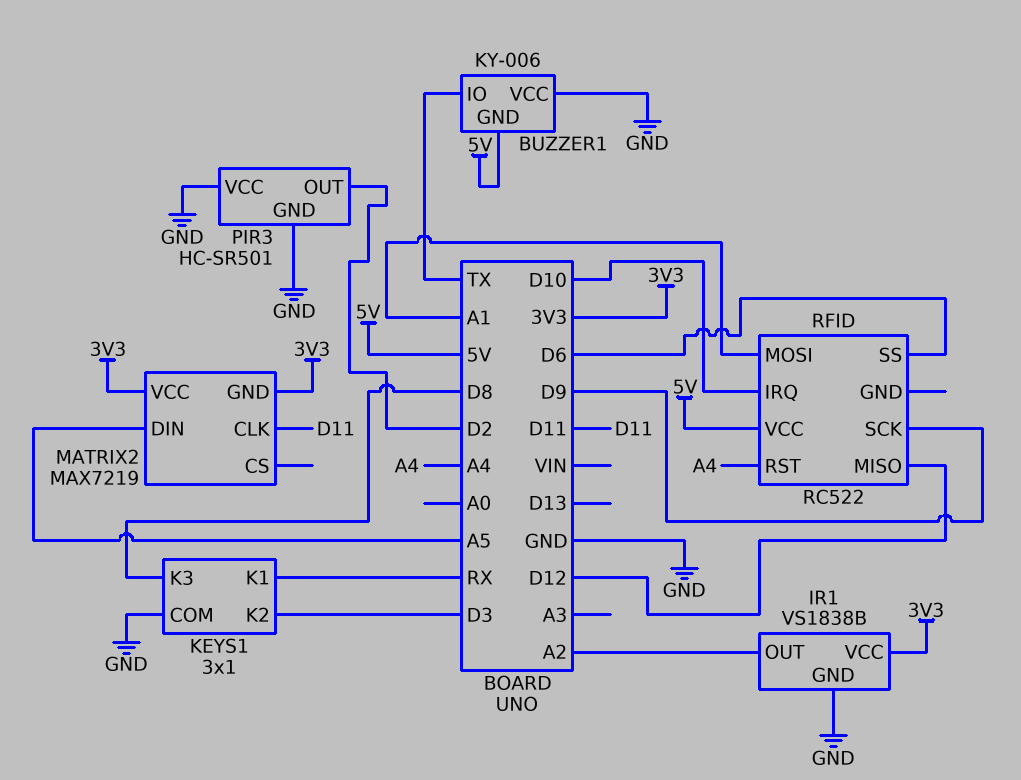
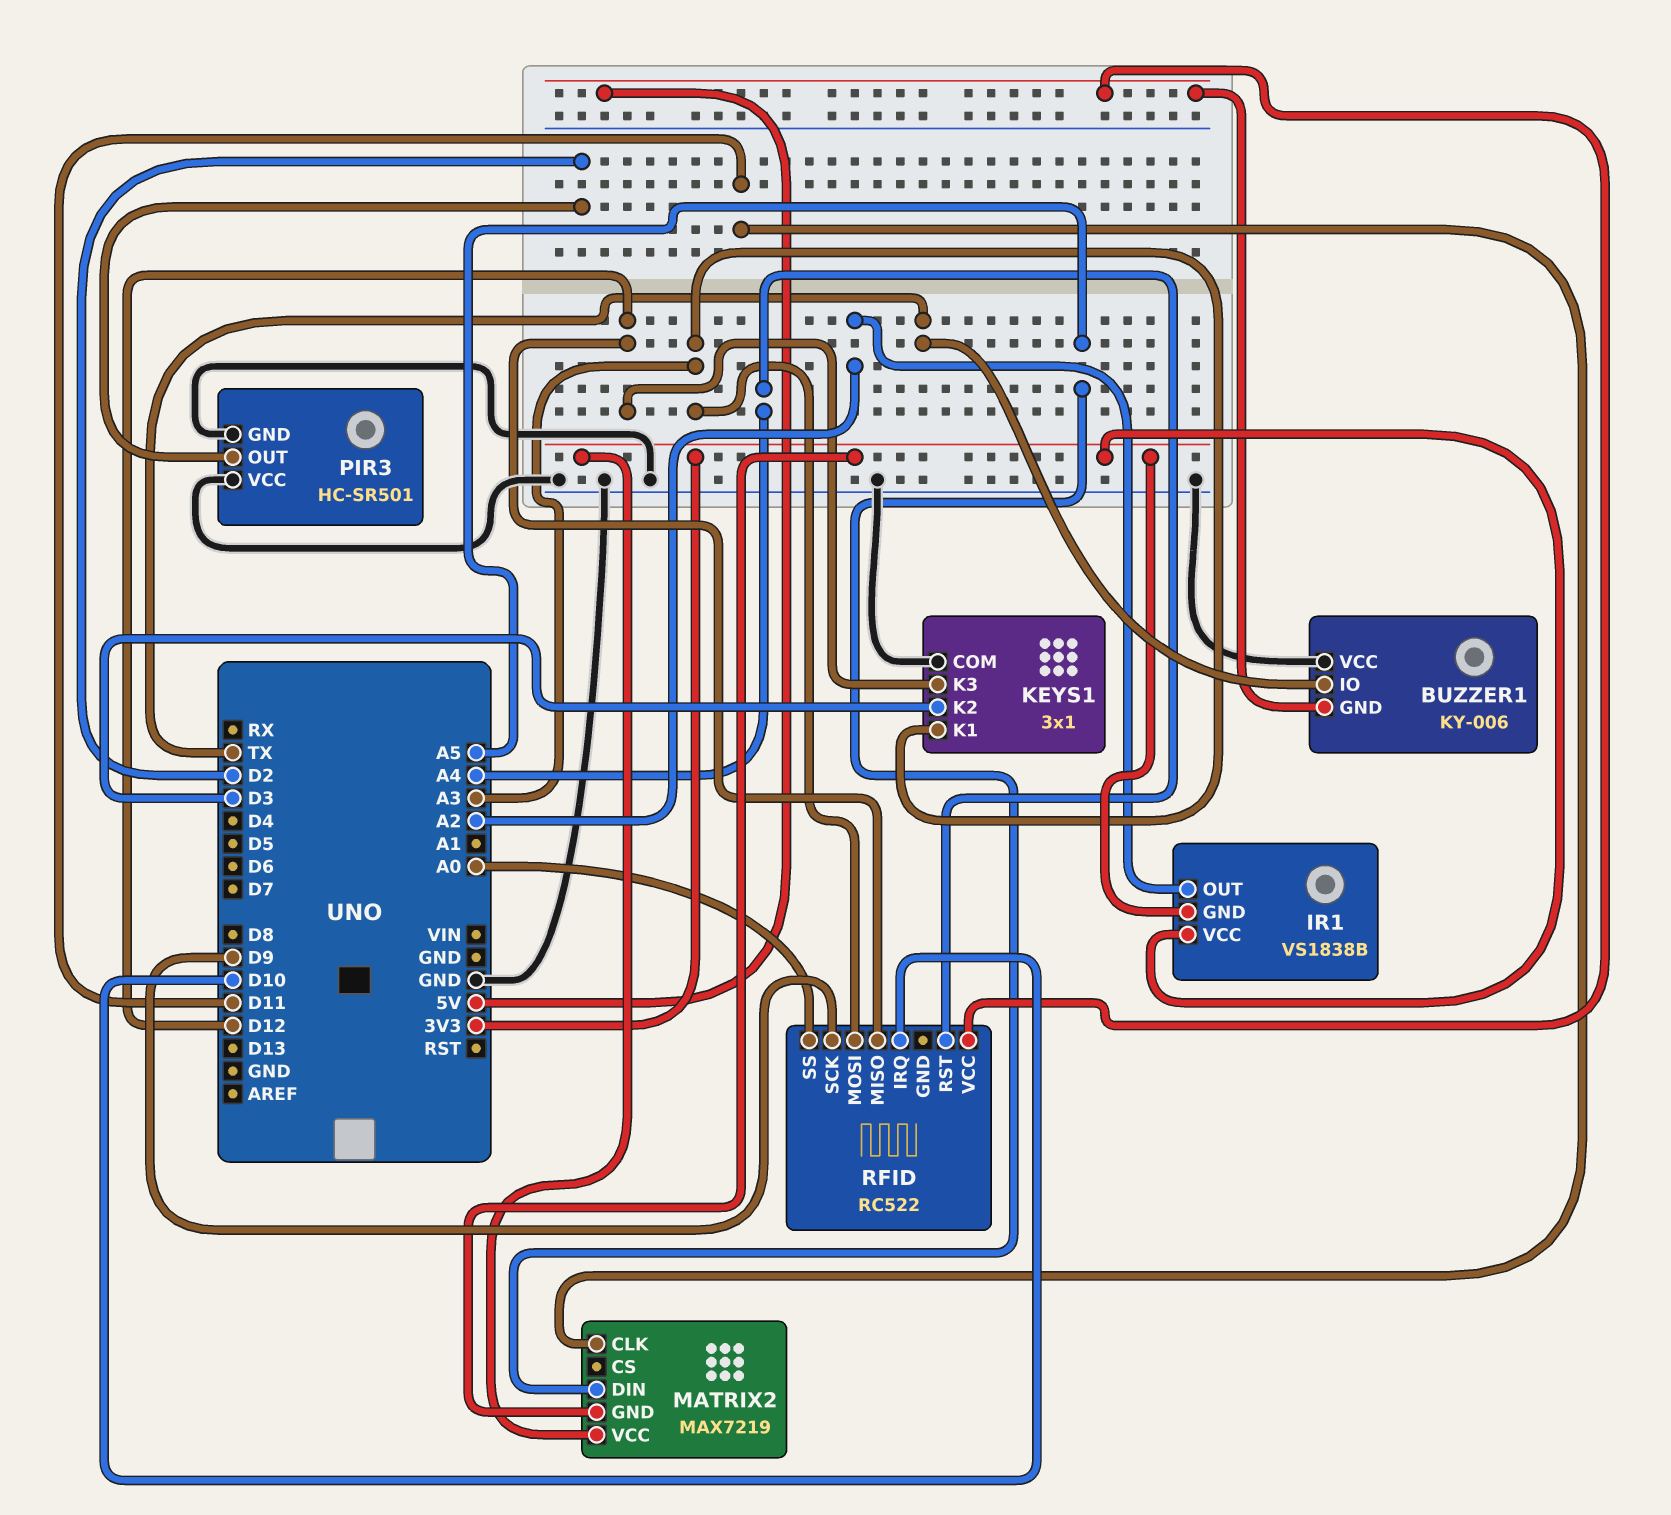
IR1 pin GND: GND -> 3V3
KEYS1 pin K1: RX -> A3
KEYS1 pin K3: D8 -> D12
RFID pin MOSI: A1 -> A3
RFID pin SS: D6 -> A0

